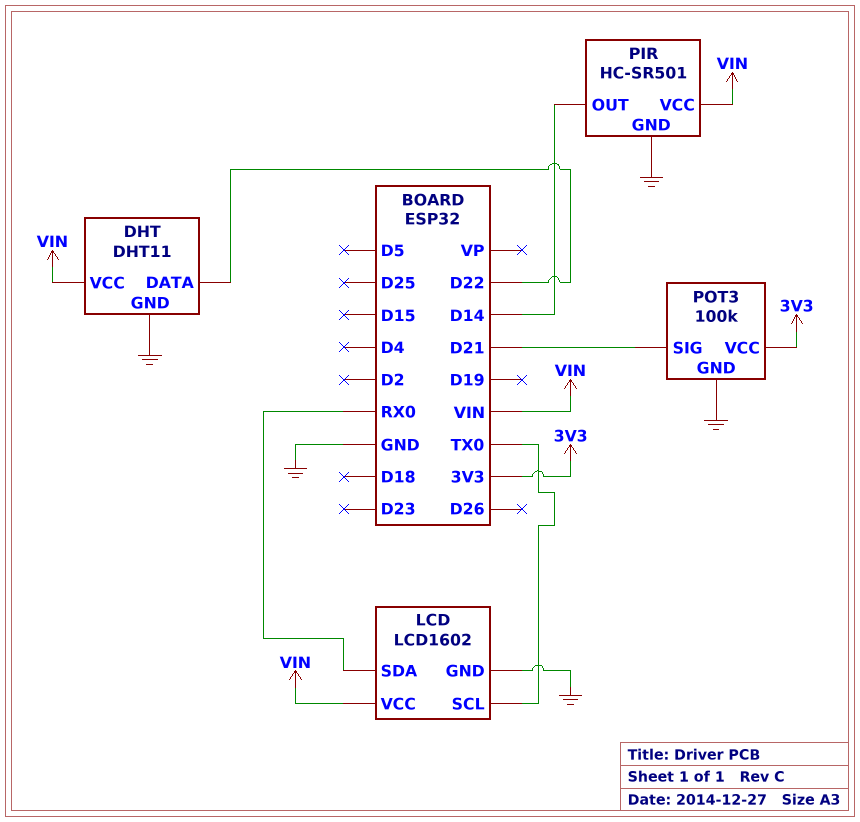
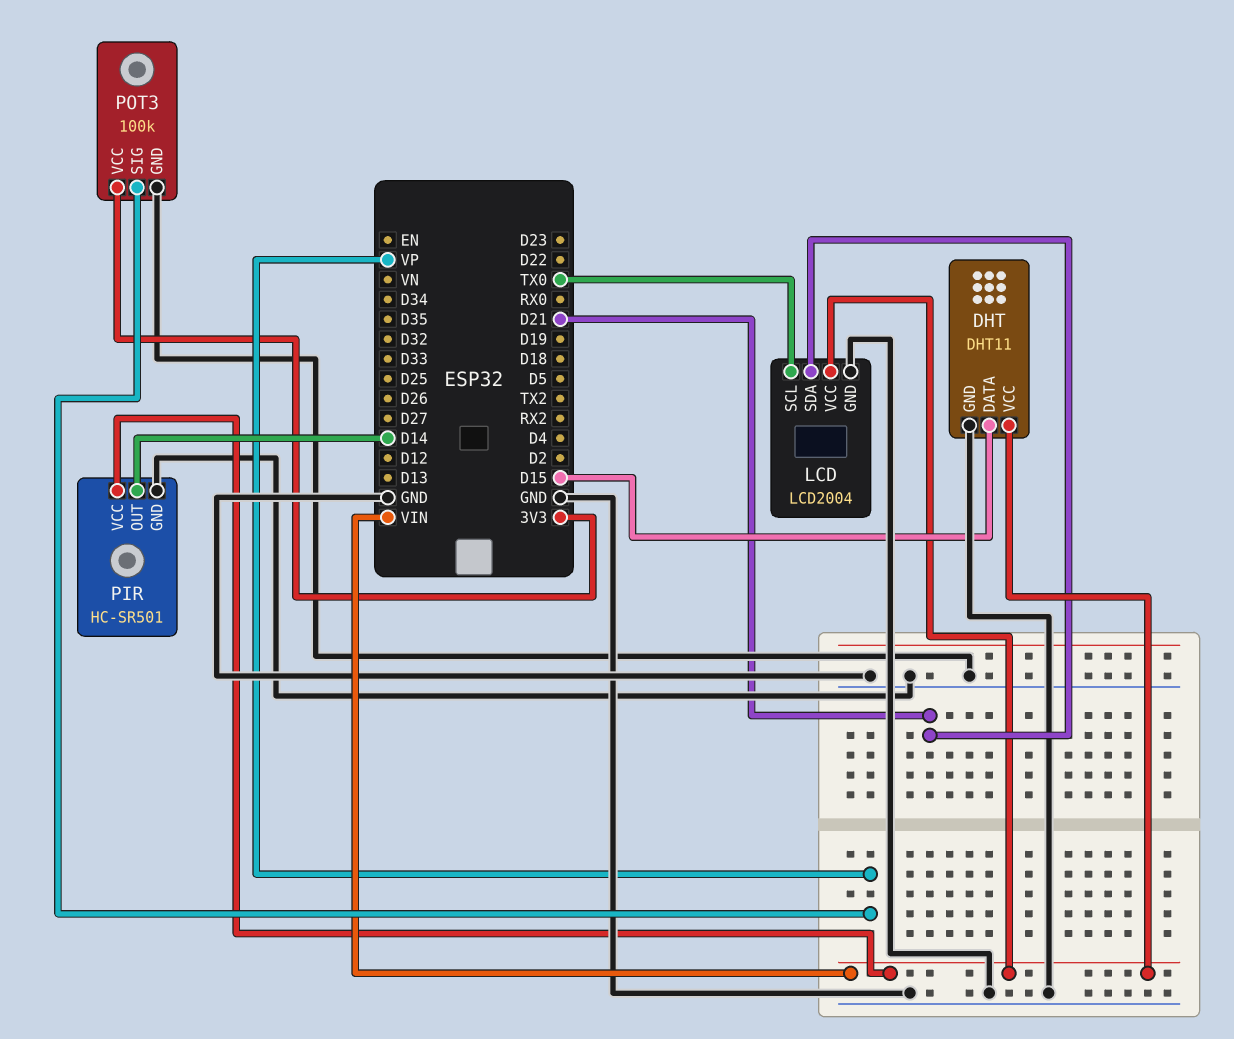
DHT pin DATA: D22 -> D15
LCD: LCD1602 -> LCD2004
LCD pin SDA: RX0 -> D21
POT3 pin SIG: D21 -> VP

